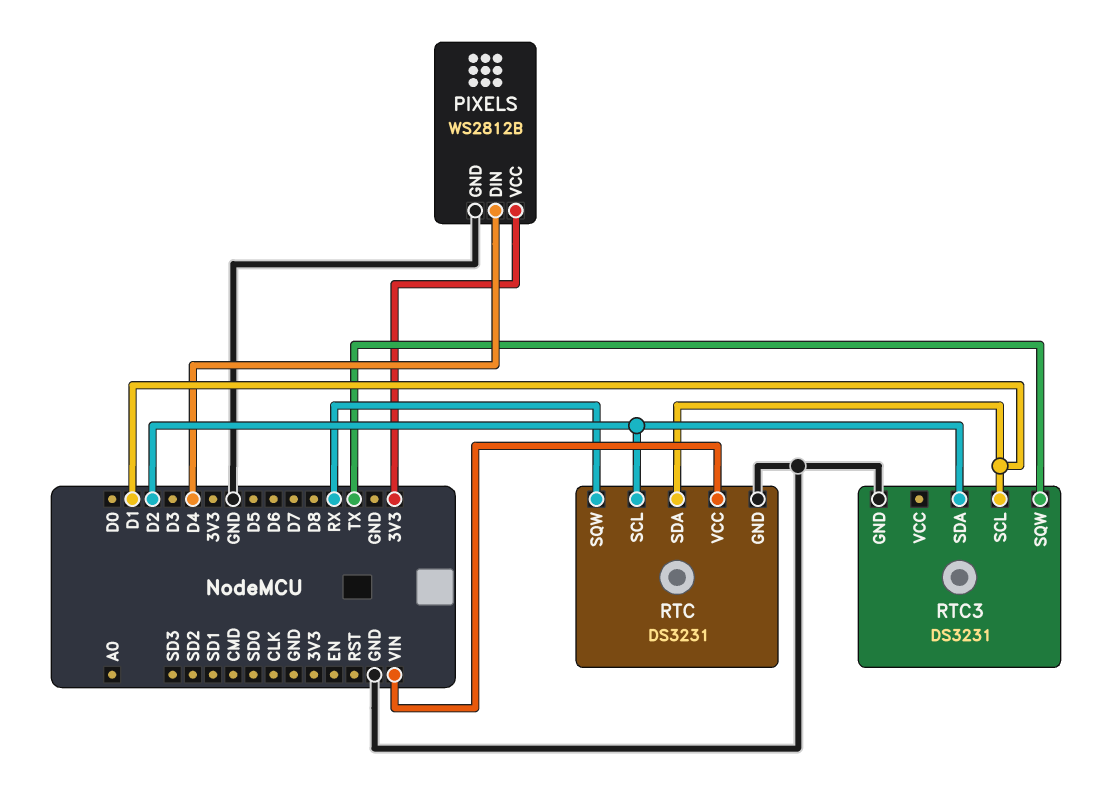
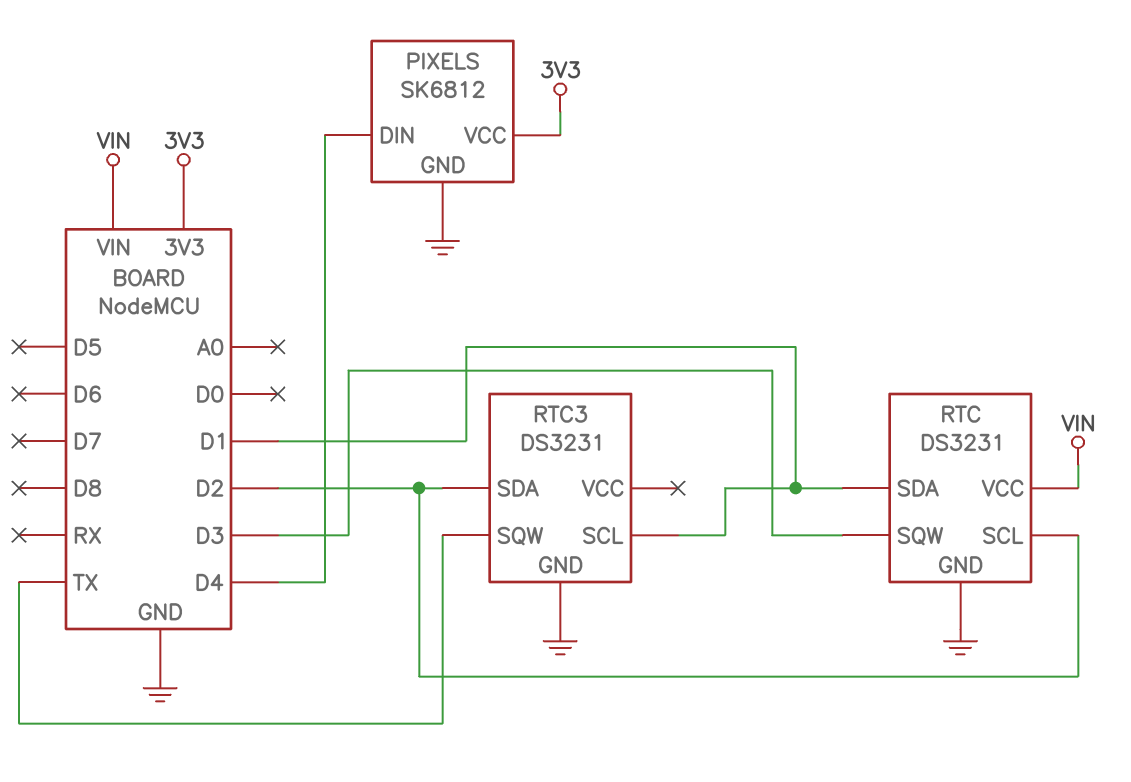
PIXELS: WS2812B -> SK6812
RTC pin SQW: RX -> D3

